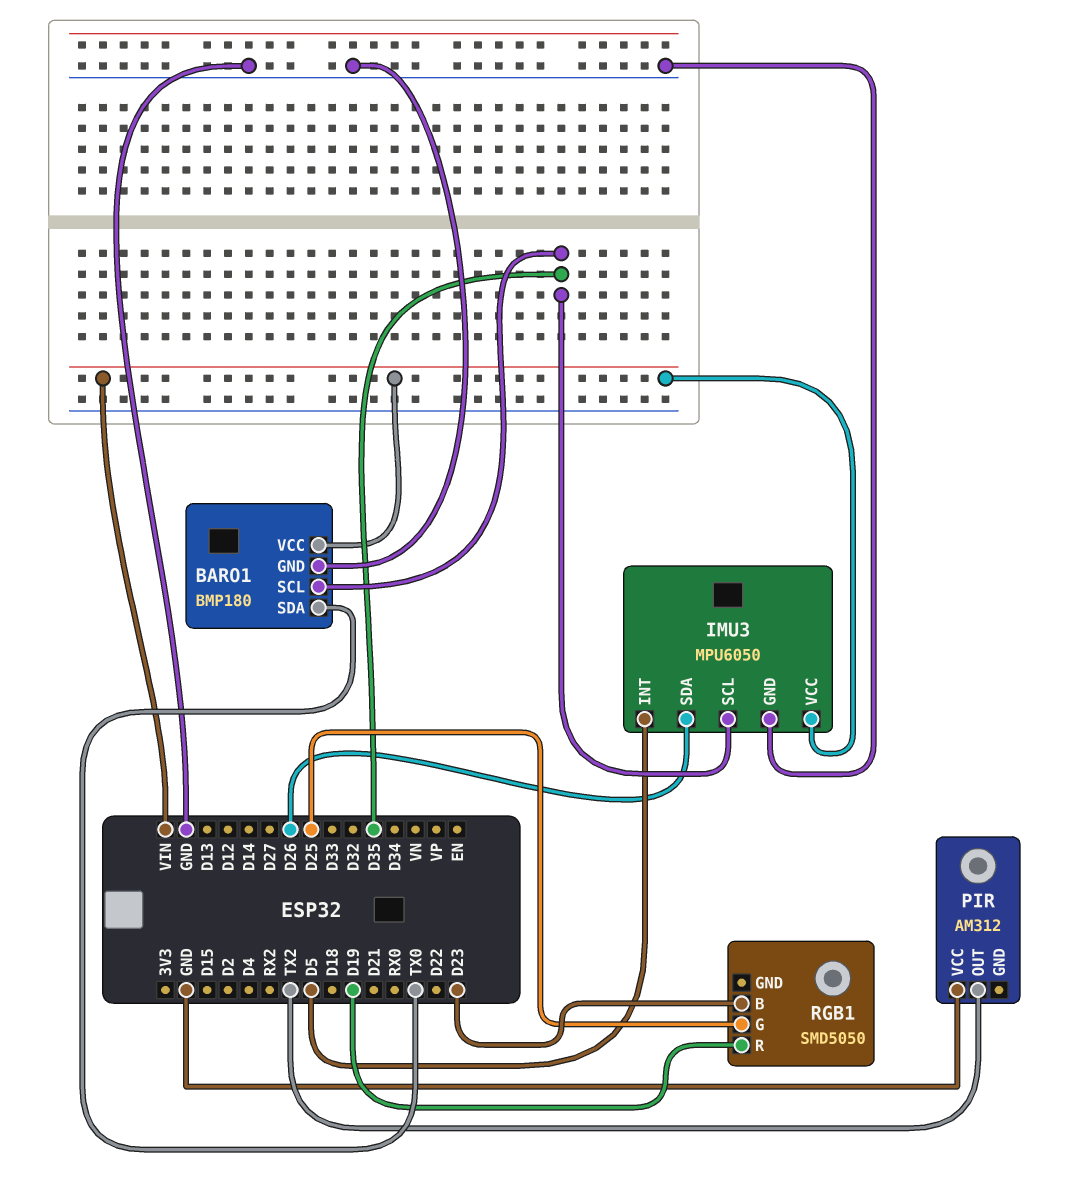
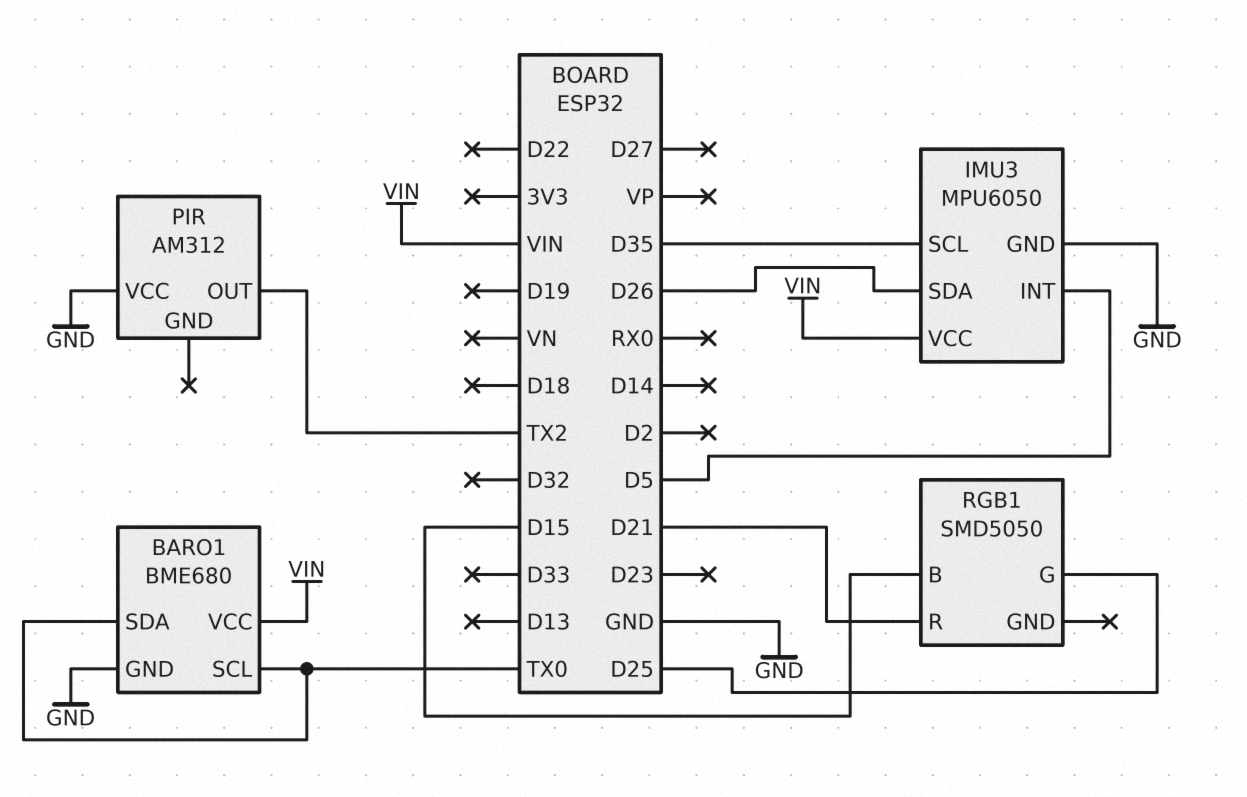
BARO1: BMP180 -> BME680
BARO1 pin SCL: D35 -> TX0
RGB1 pin B: D23 -> D15
RGB1 pin R: D19 -> D21

